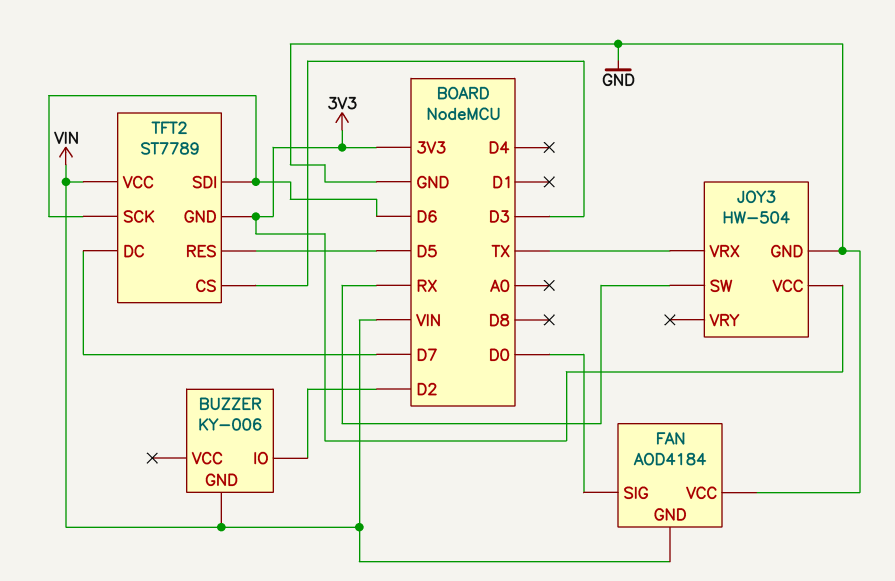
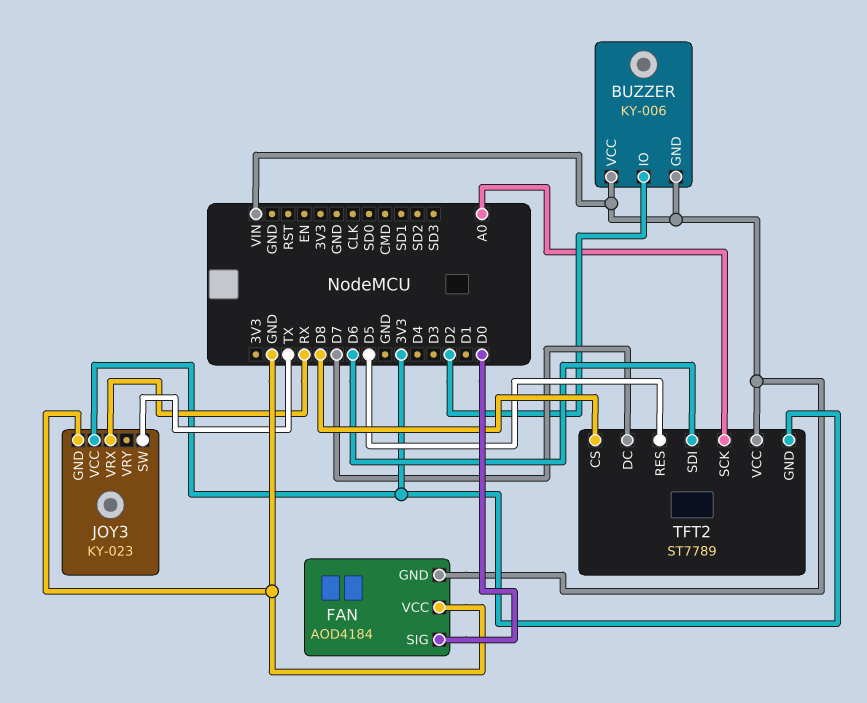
BUZZER pin VCC: none -> VIN
JOY3: HW-504 -> KY-023
JOY3 pin SW: RX -> TX
JOY3 pin VRX: TX -> RX
TFT2 pin CS: D3 -> D8
TFT2 pin SCK: D6 -> A0

